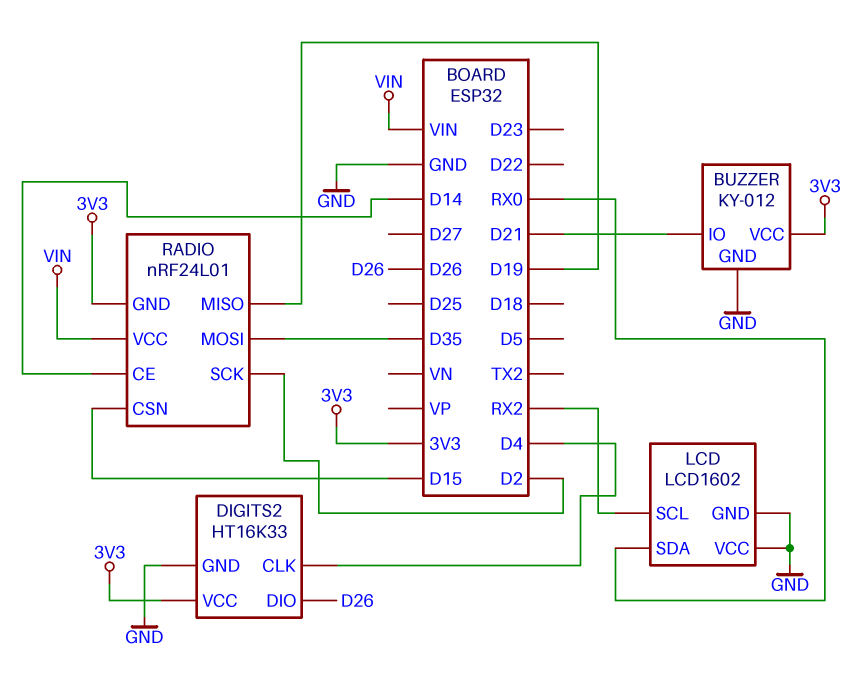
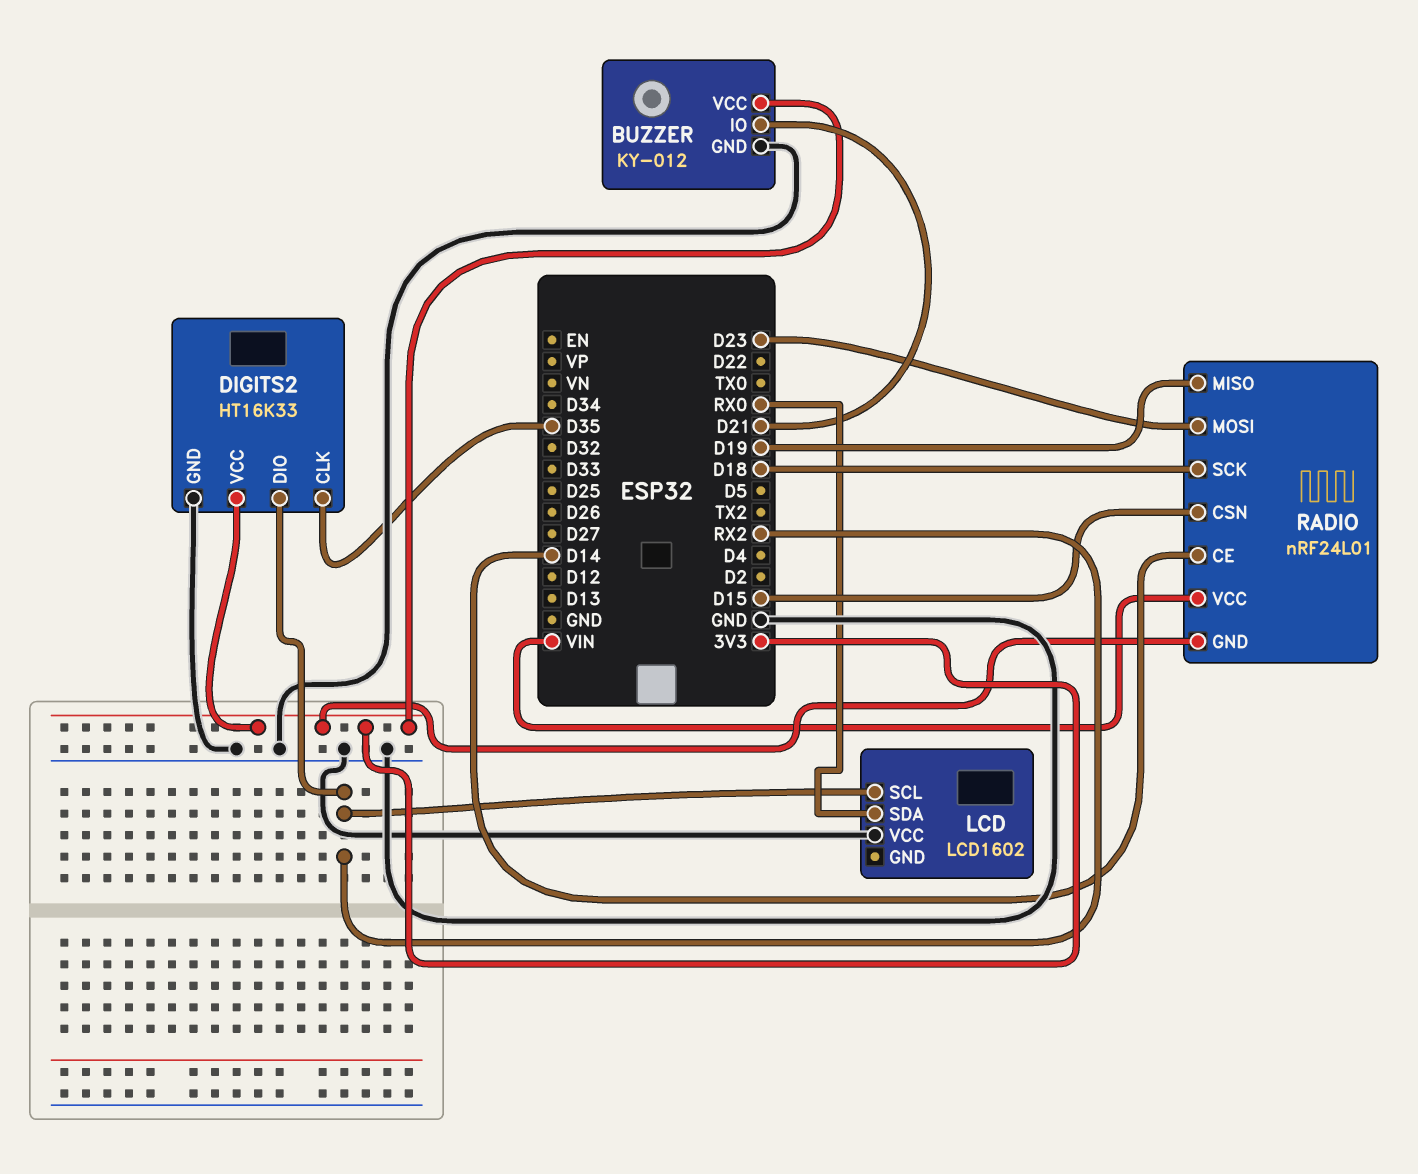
DIGITS2 pin CLK: D4 -> D35
DIGITS2 pin DIO: D26 -> RX2
LCD pin GND: GND -> none
RADIO pin MOSI: D35 -> D23
RADIO pin SCK: D2 -> D18

